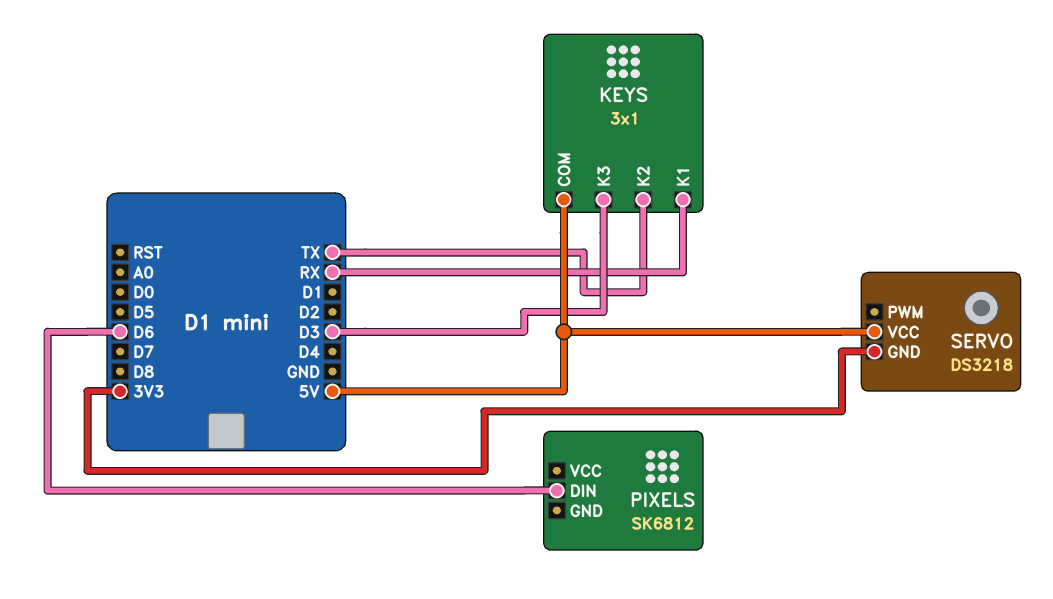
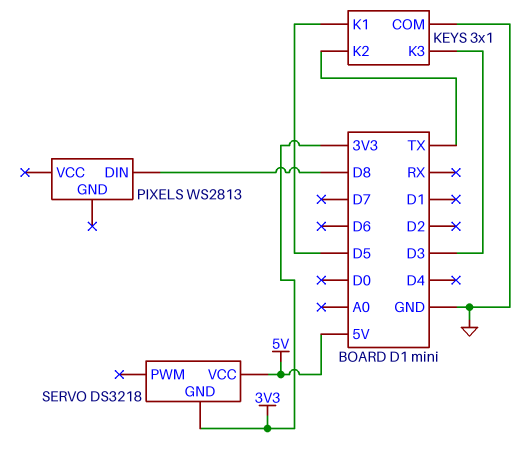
KEYS pin COM: 5V -> GND
KEYS pin K1: RX -> D5
PIXELS: SK6812 -> WS2813
PIXELS pin DIN: D6 -> D8

